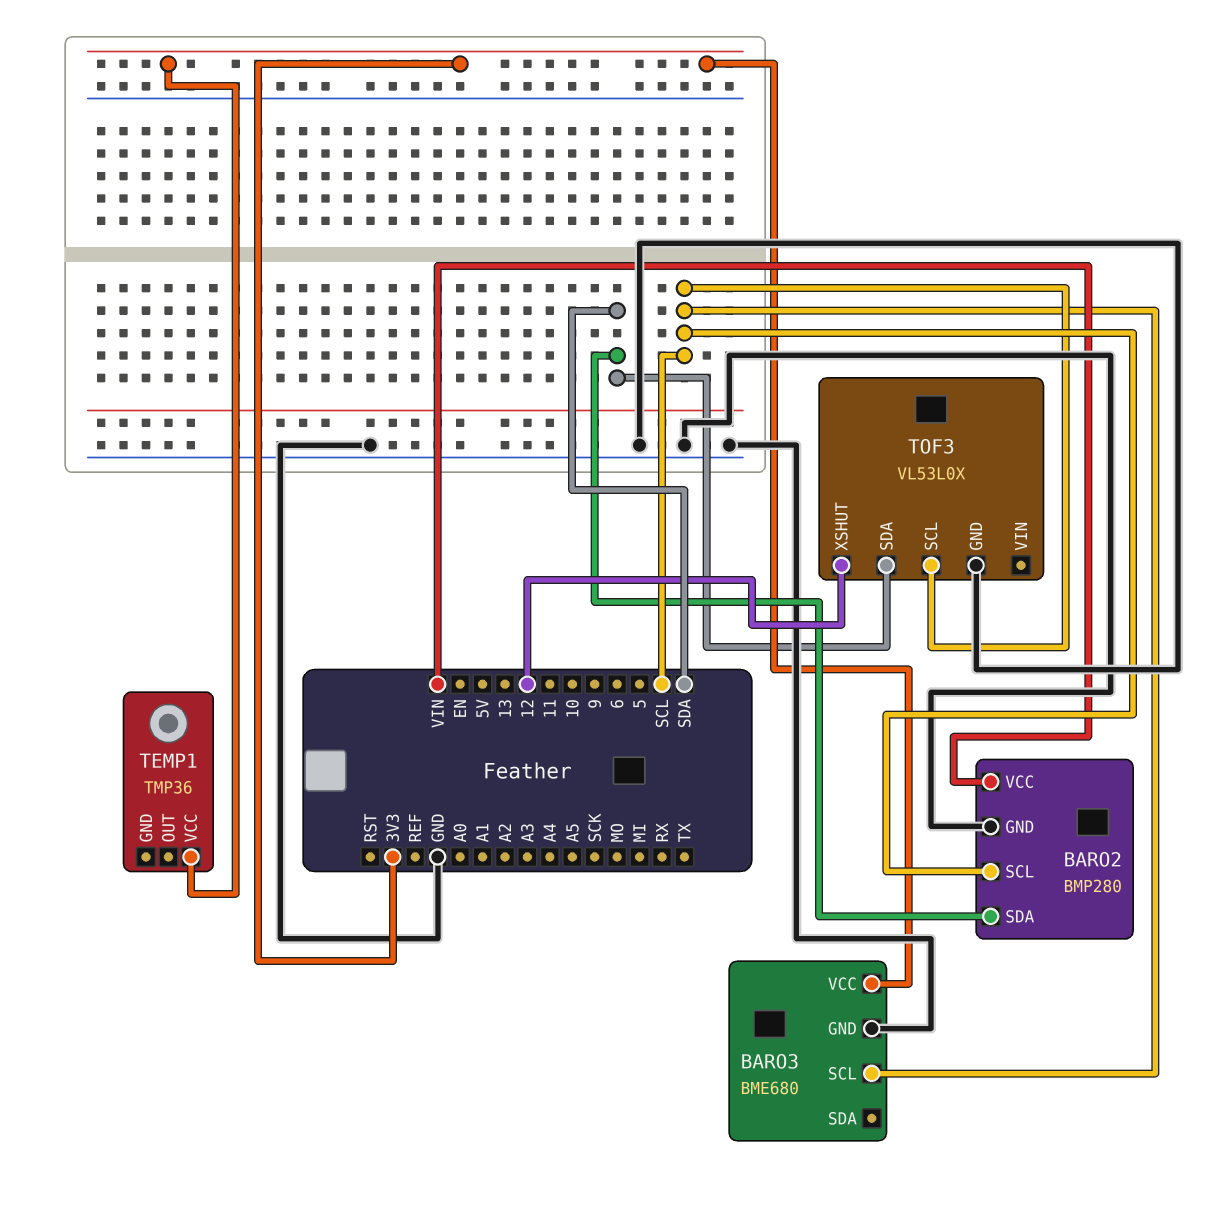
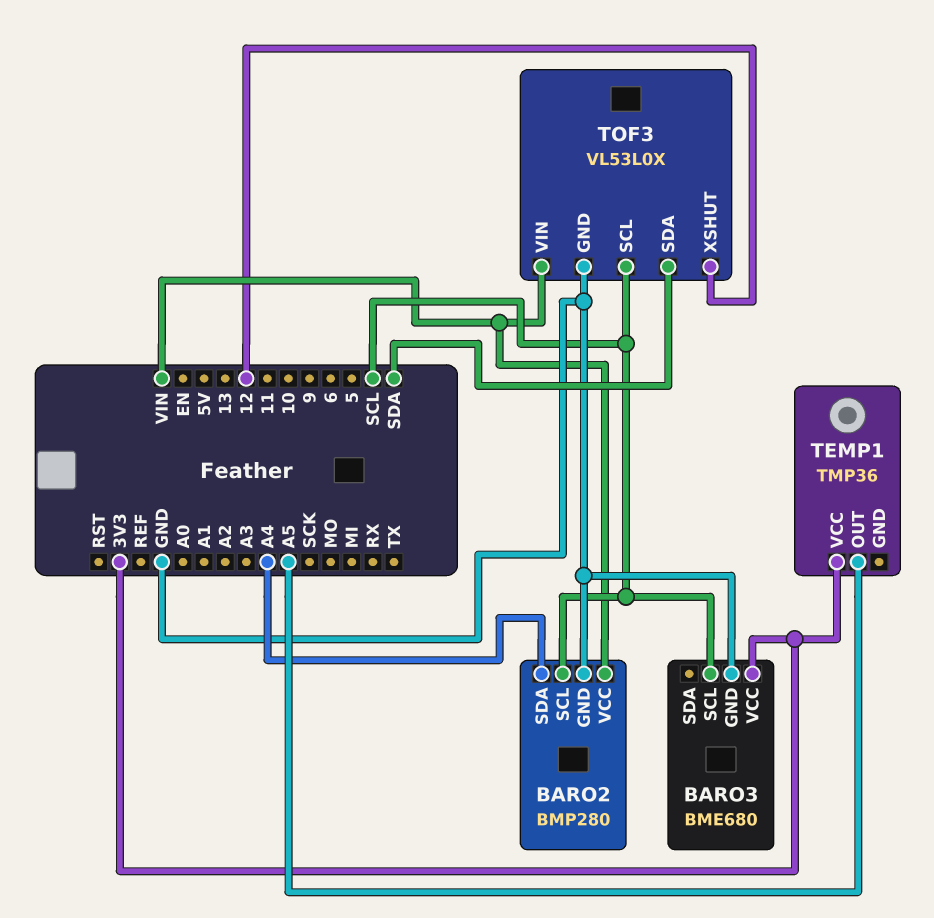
BARO2 pin SDA: SDA -> A4
TEMP1 pin OUT: none -> A5
TOF3 pin VIN: none -> VIN

